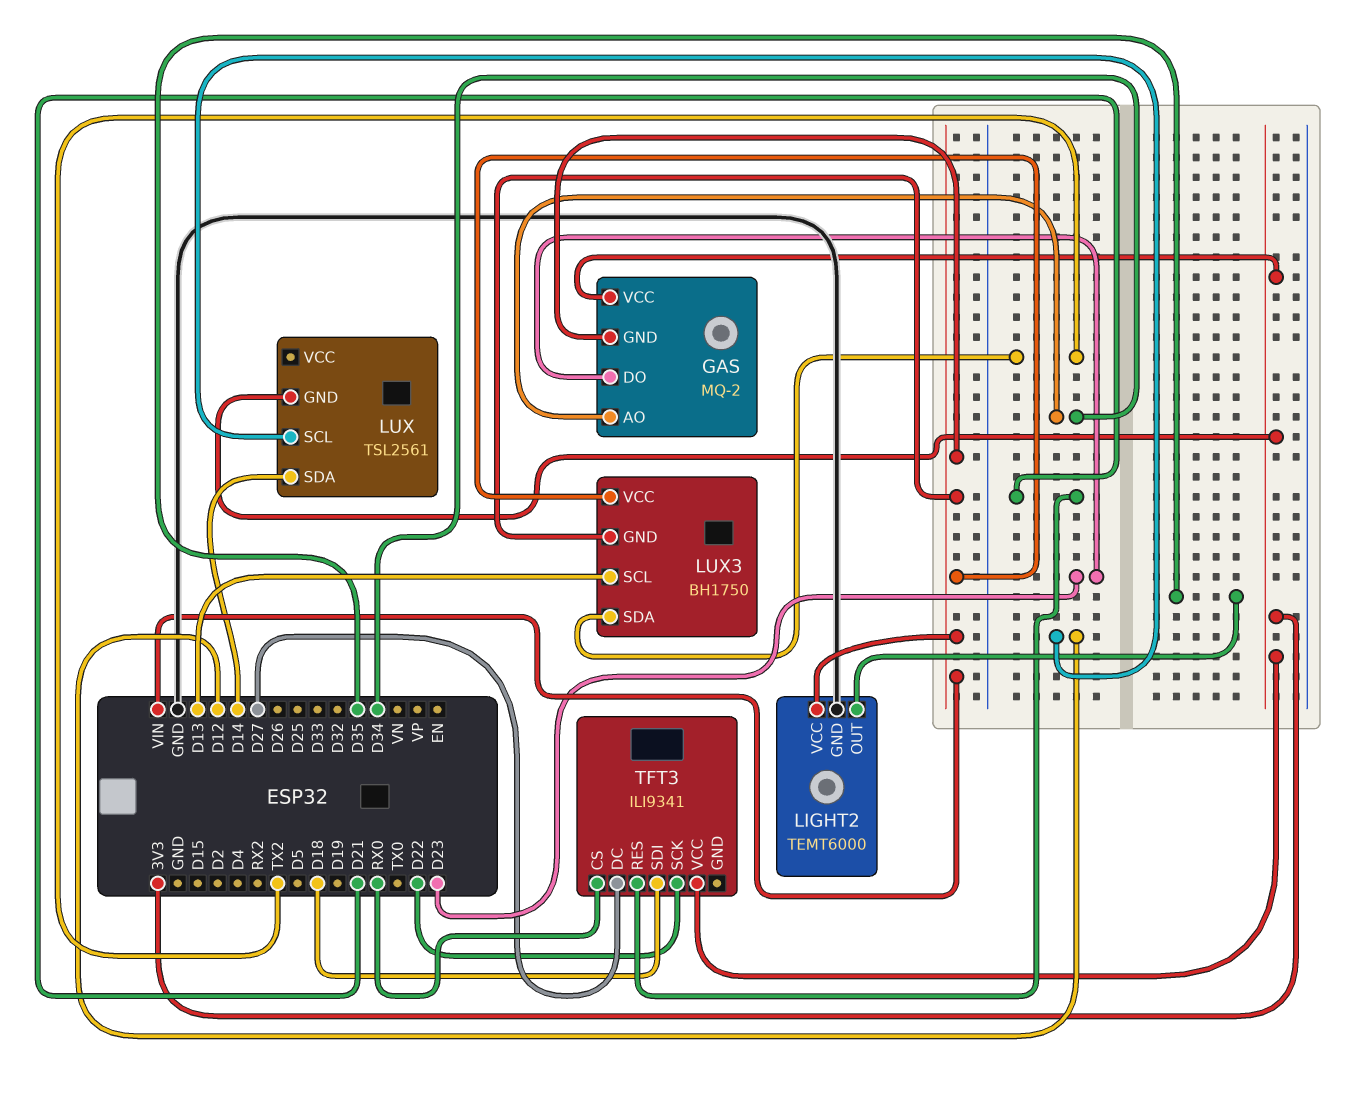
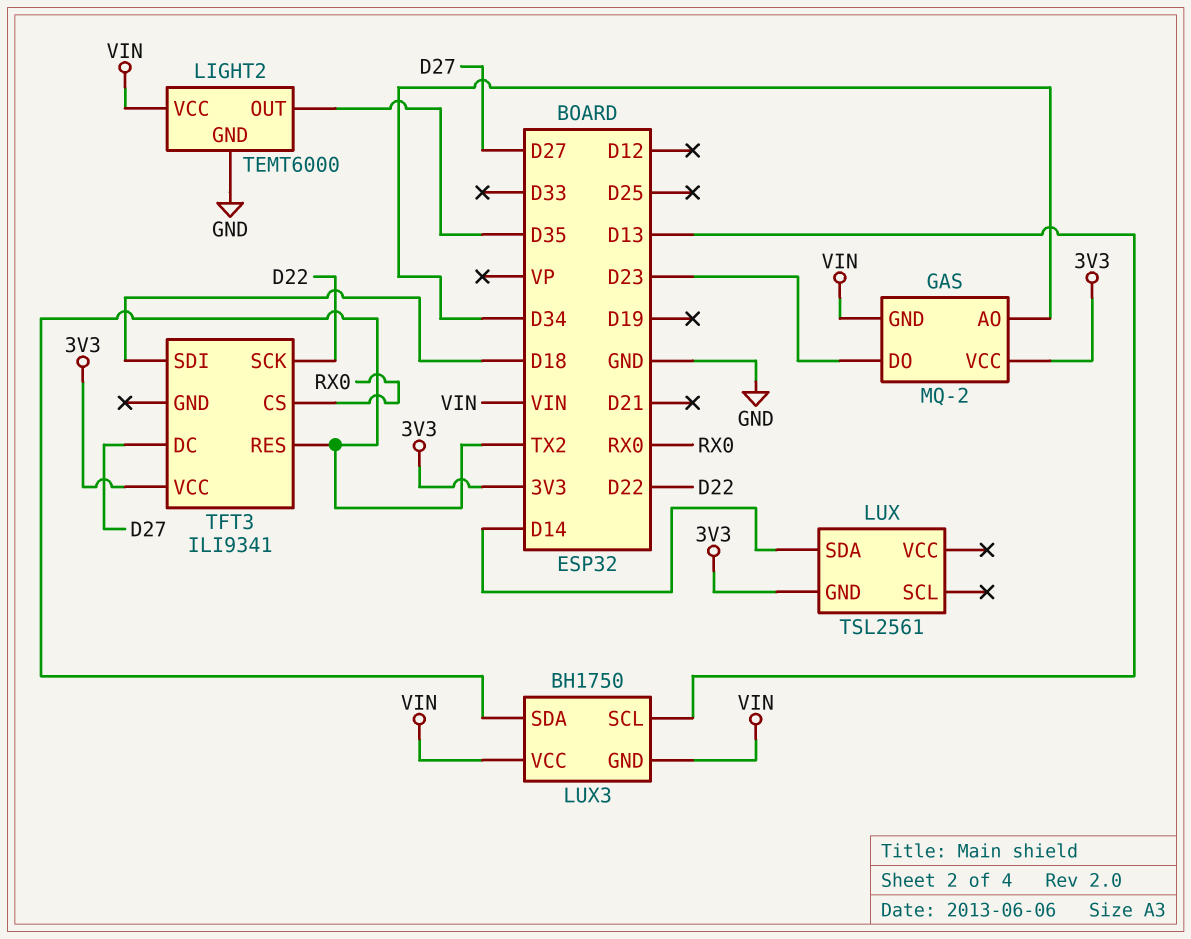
LUX pin SCL: D12 -> none
TFT3 pin RES: D21 -> TX2

